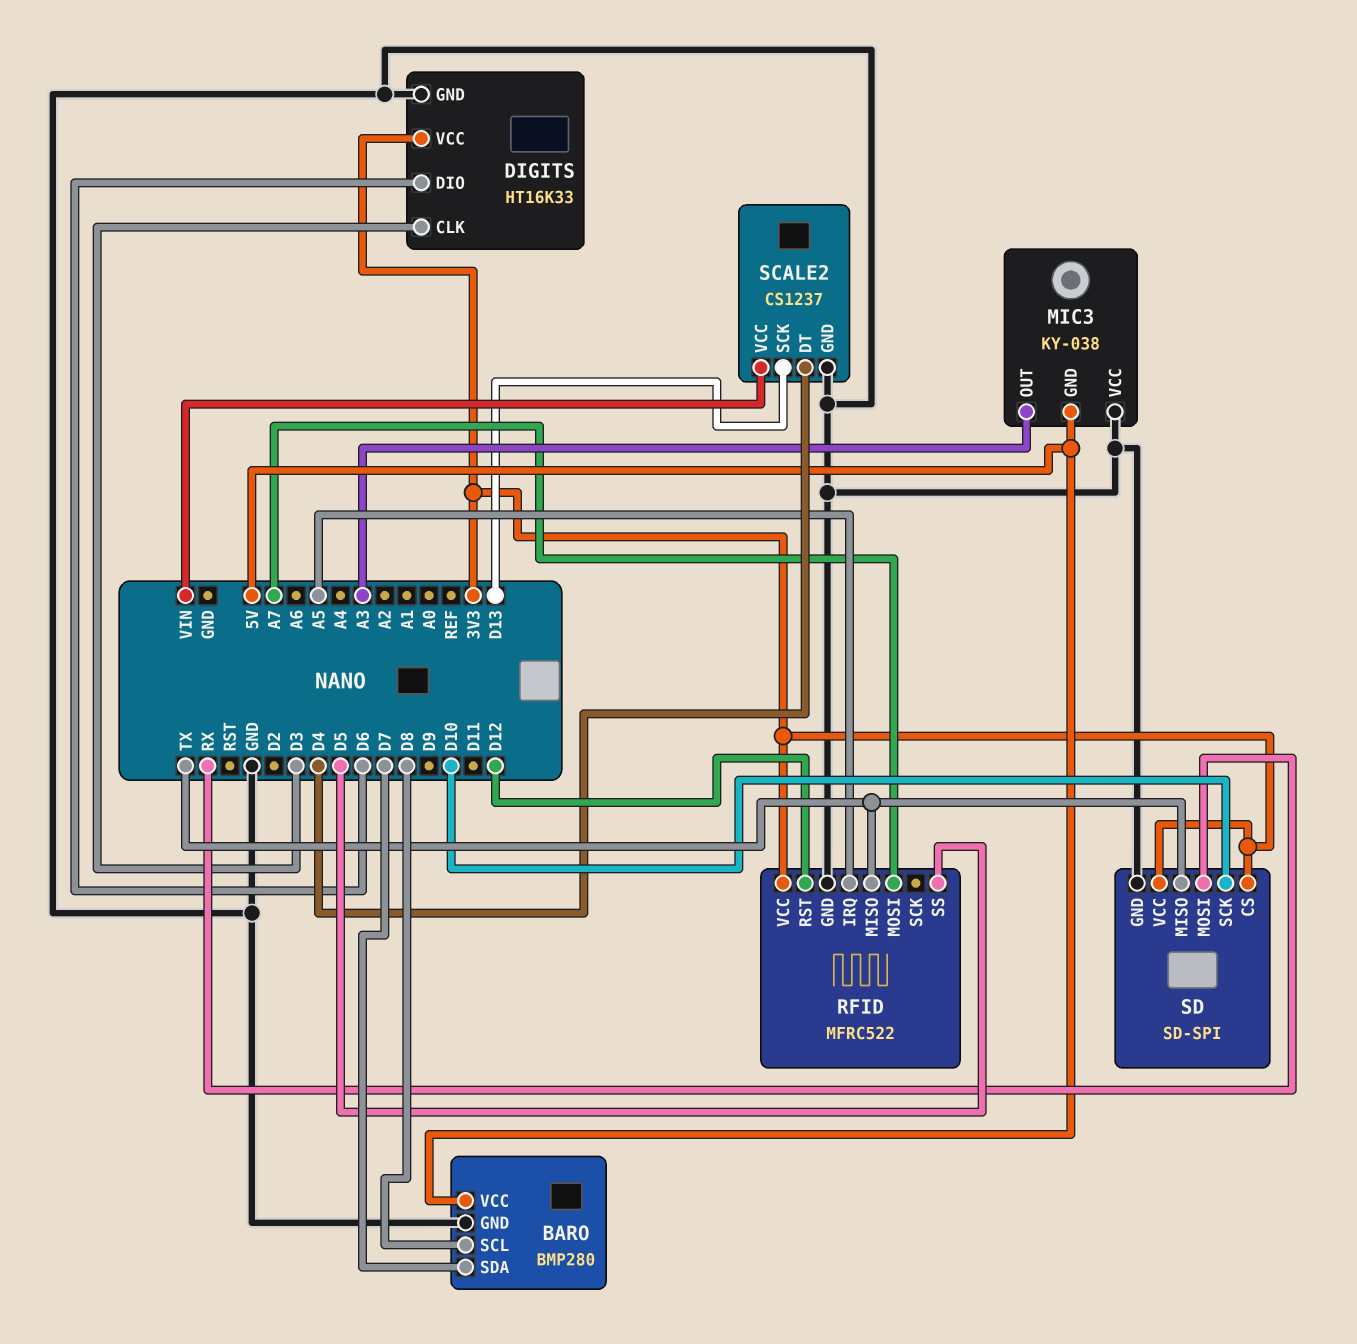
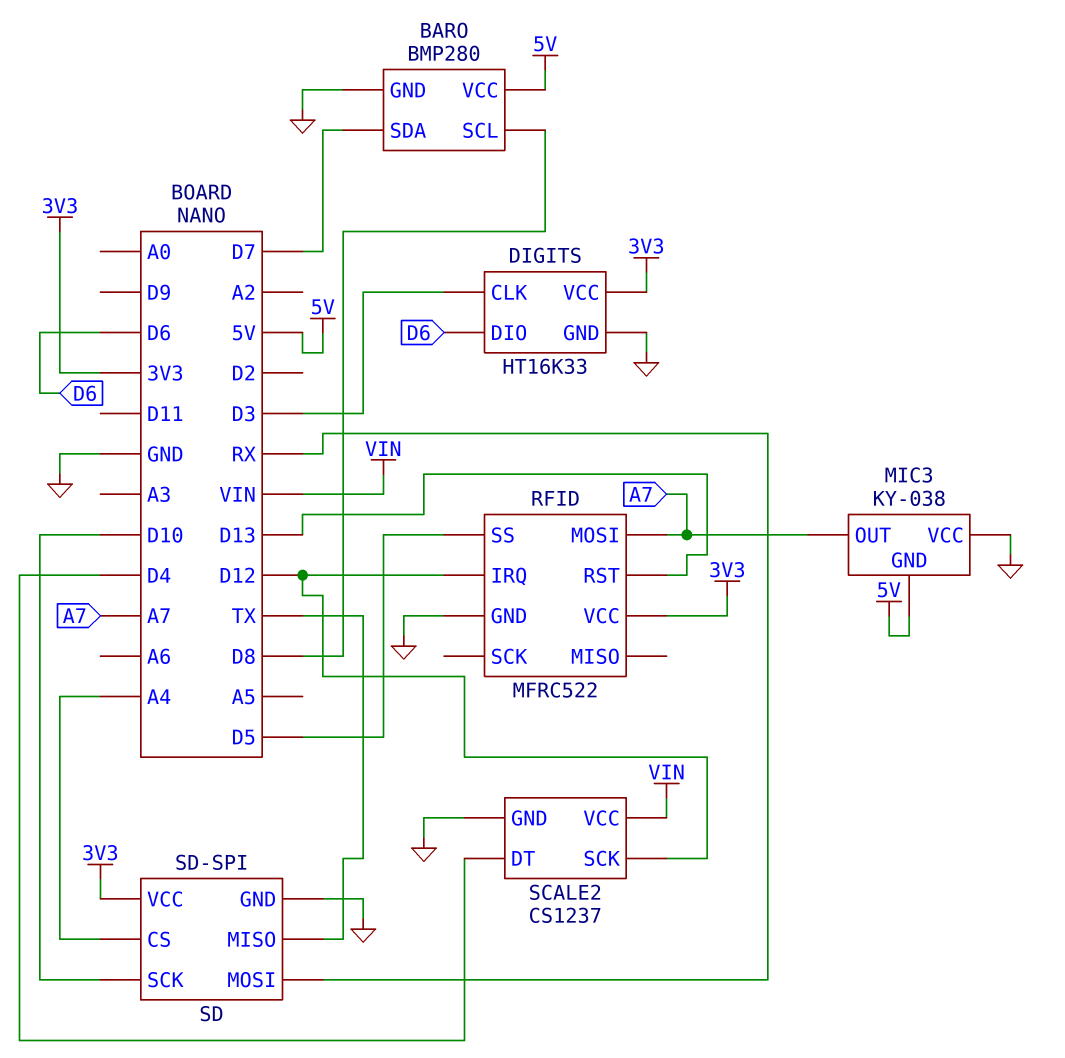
MIC3 pin OUT: A3 -> A7
RFID pin IRQ: A5 -> D12
RFID pin MISO: TX -> none
RFID pin RST: D12 -> D13
SCALE2 pin SCK: D13 -> D12
SD pin CS: 3V3 -> A4

